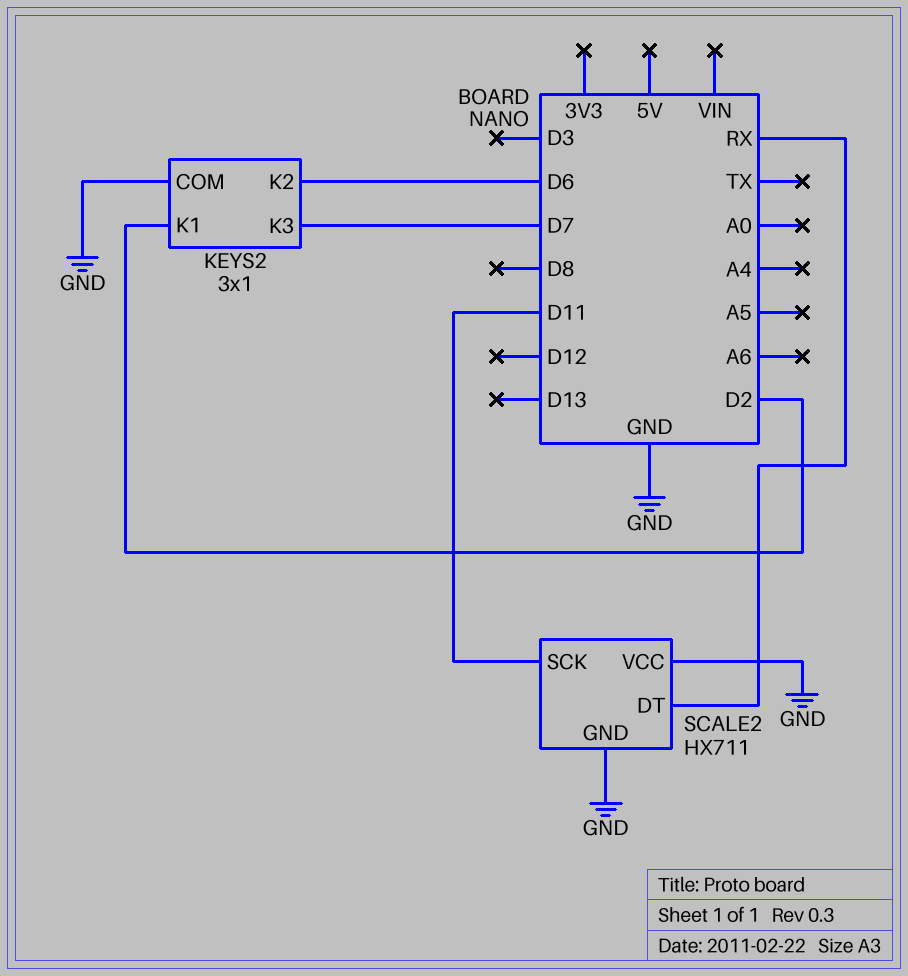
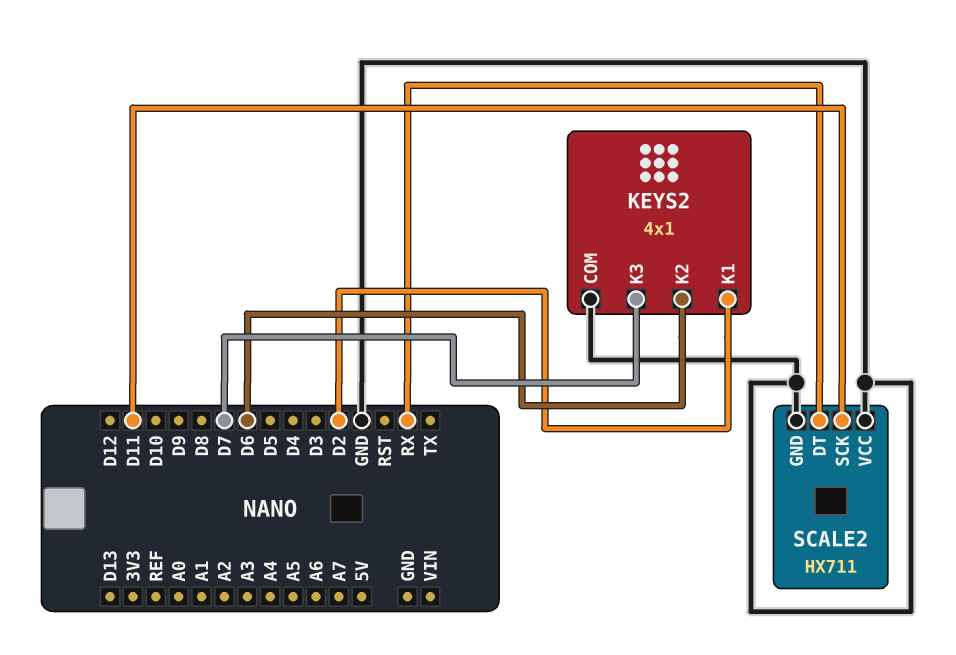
KEYS2: 3x1 -> 4x1

